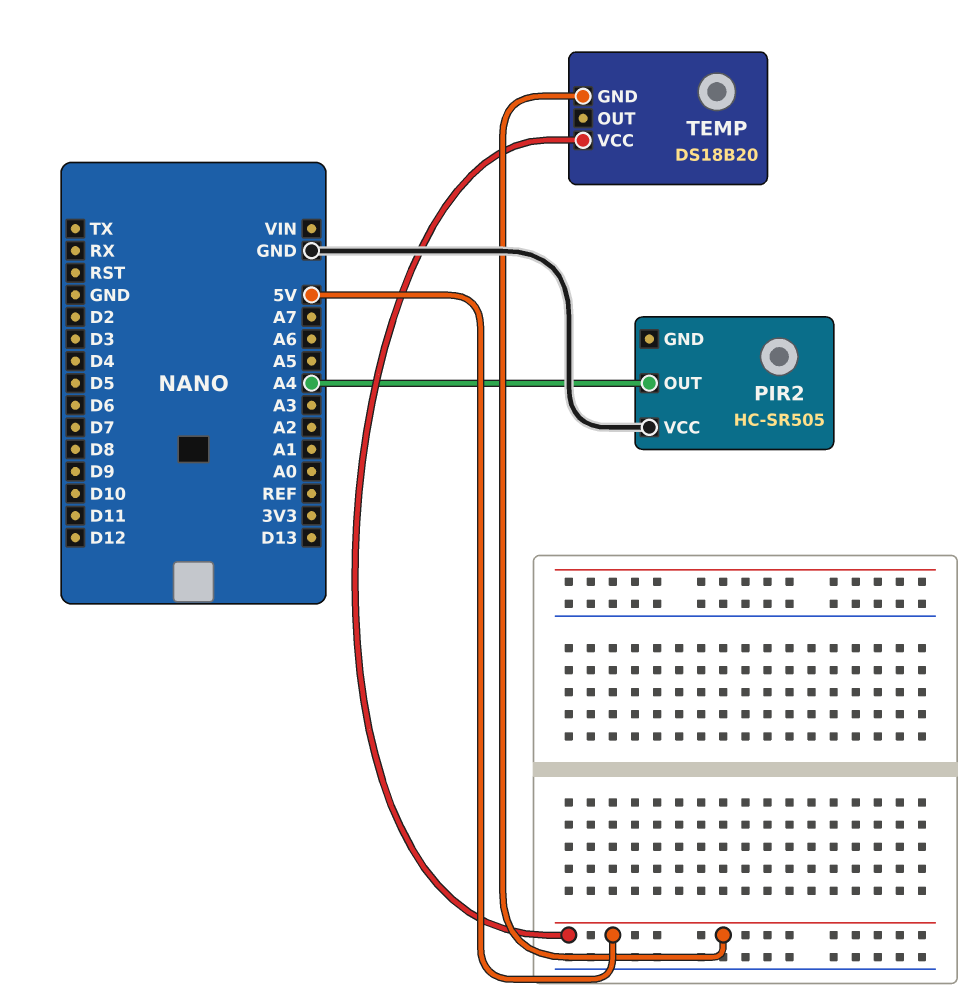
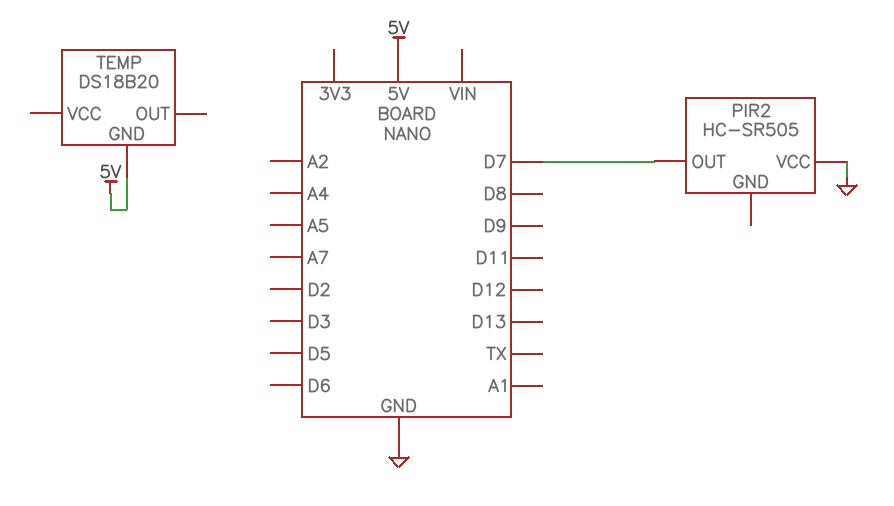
PIR2 pin OUT: A4 -> D7
TEMP pin VCC: 5V -> none

